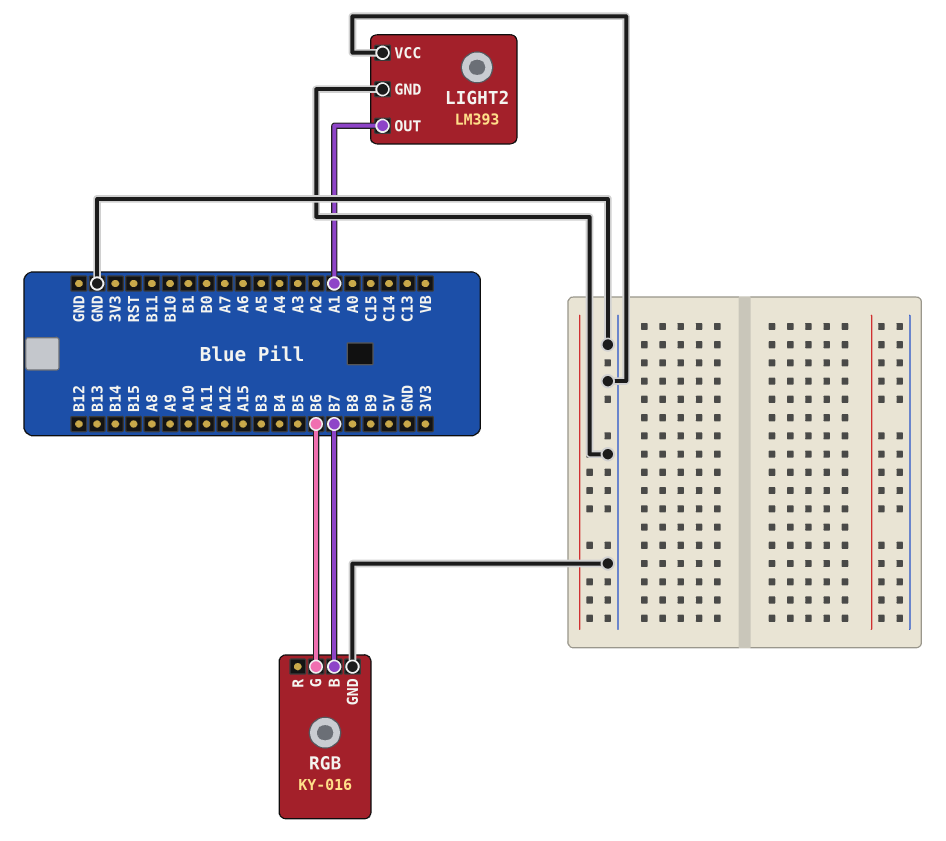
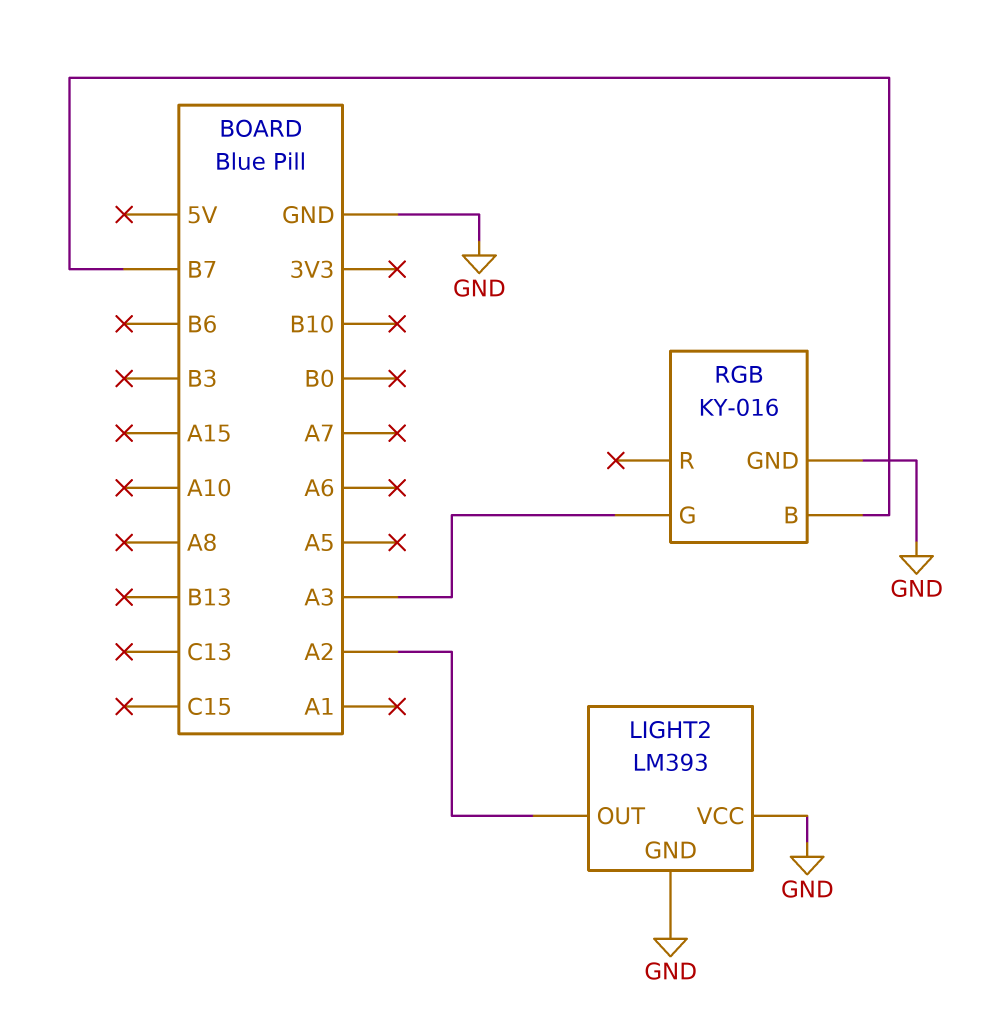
LIGHT2 pin OUT: A1 -> A2
RGB pin G: B6 -> A3

